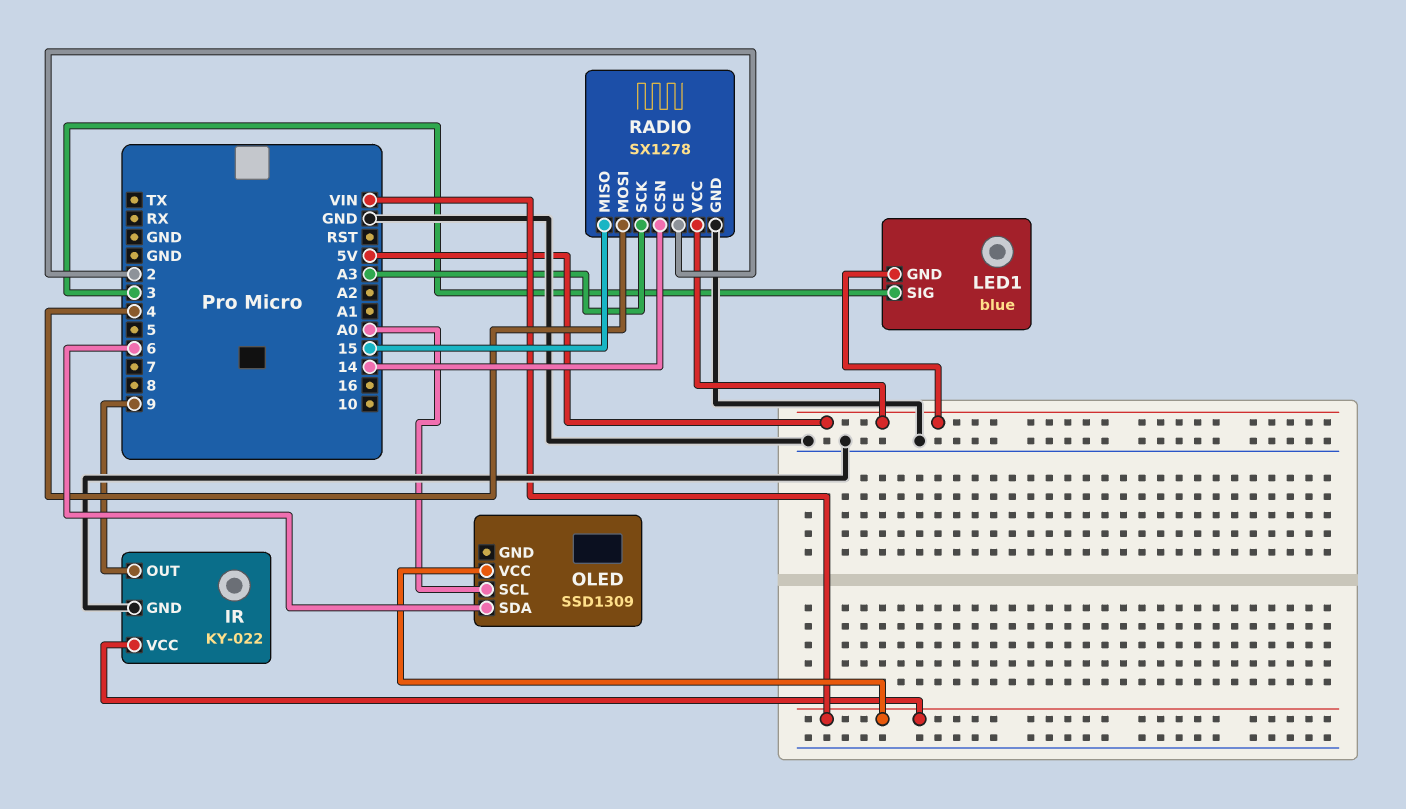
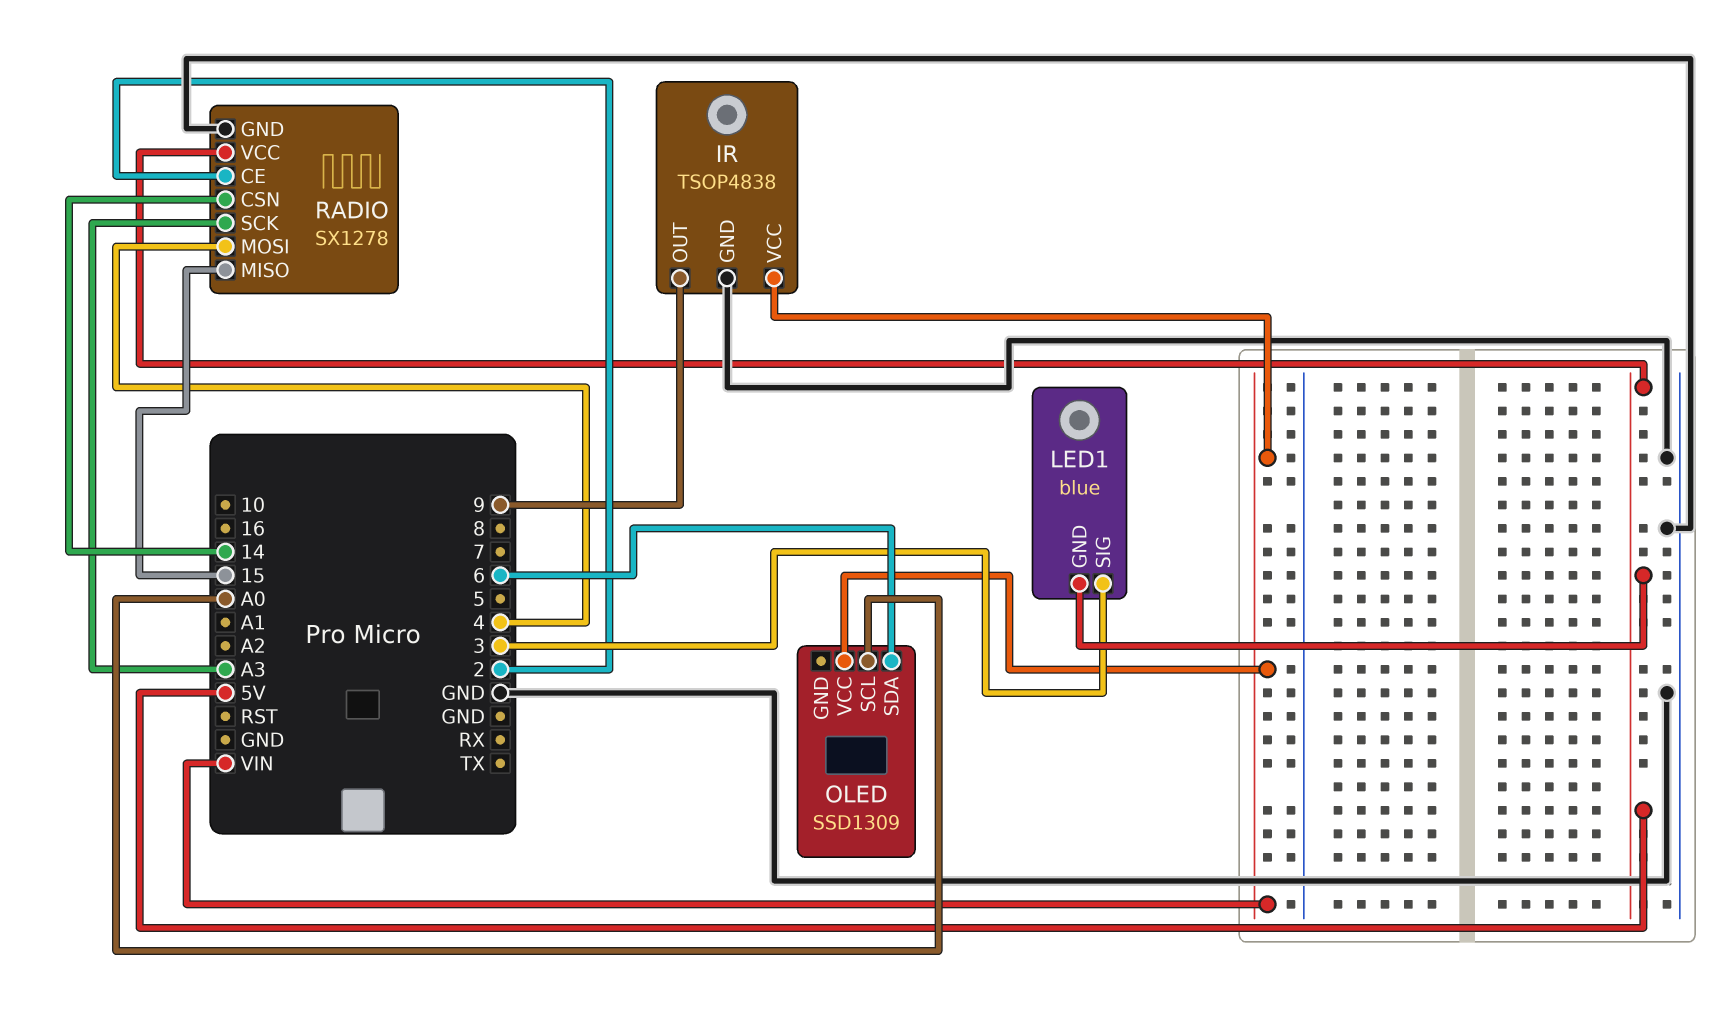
IR: KY-022 -> TSOP4838

